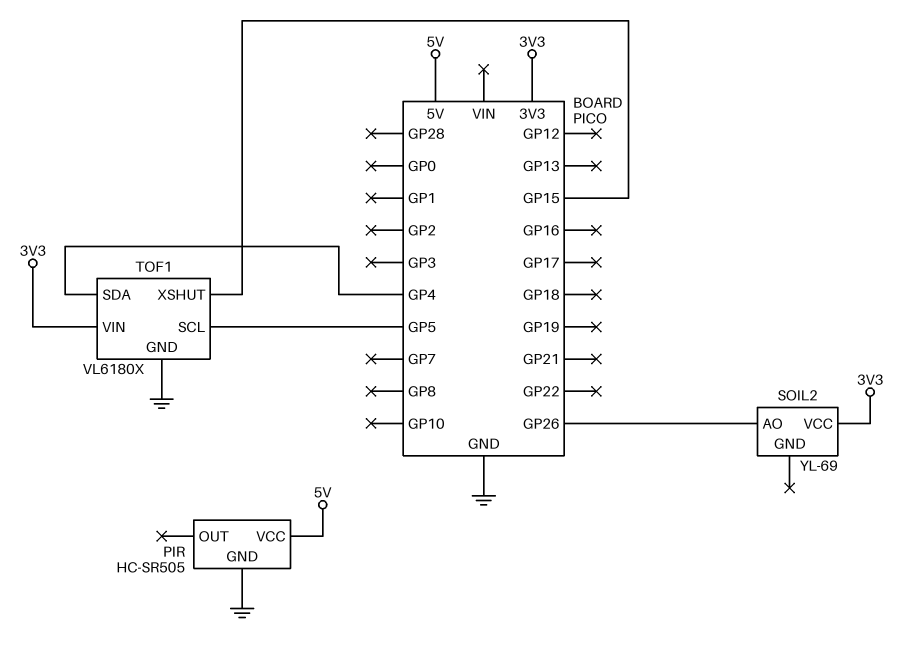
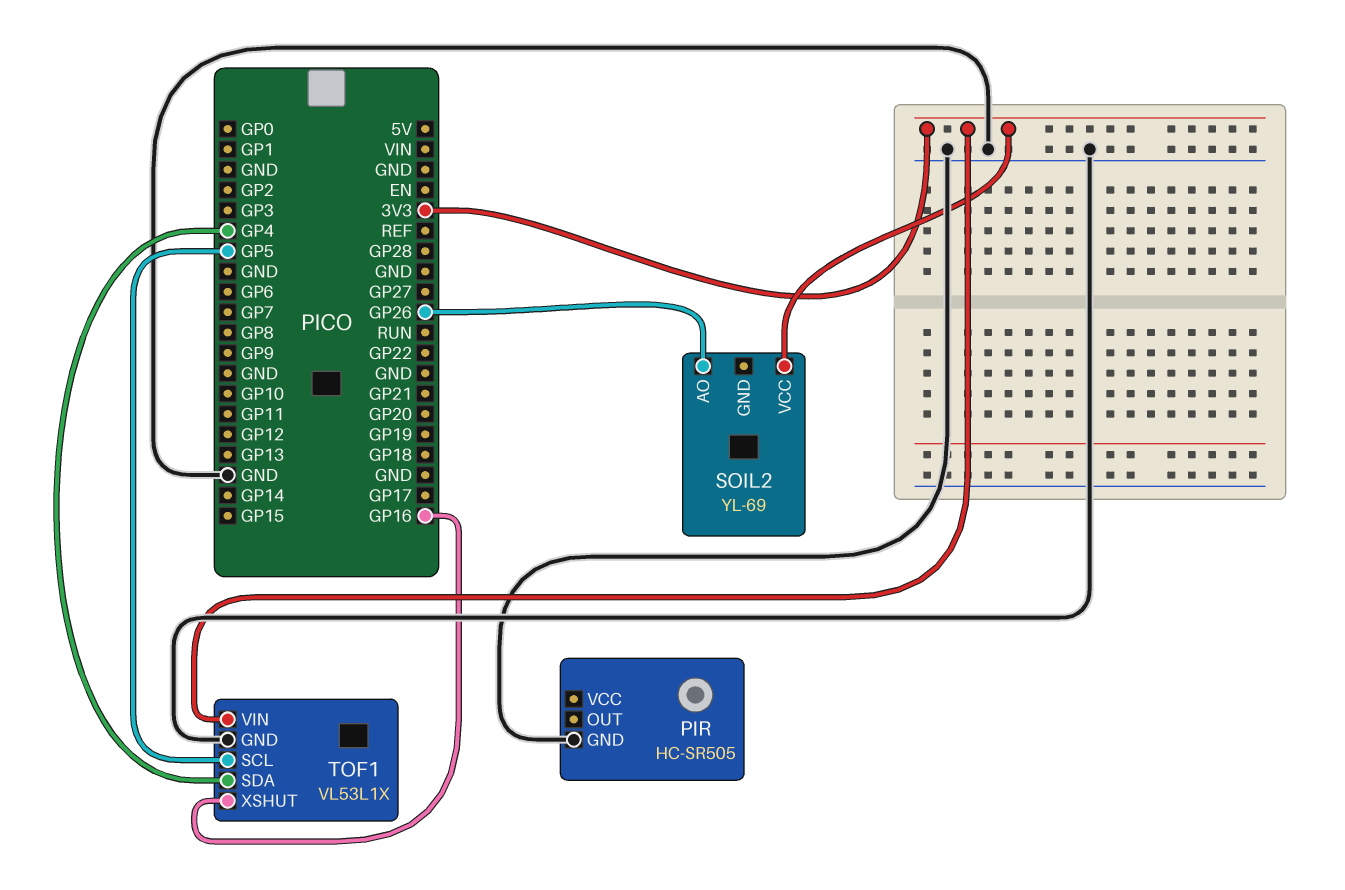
PIR pin VCC: 5V -> none
TOF1: VL6180X -> VL53L1X
TOF1 pin XSHUT: GP15 -> GP16

